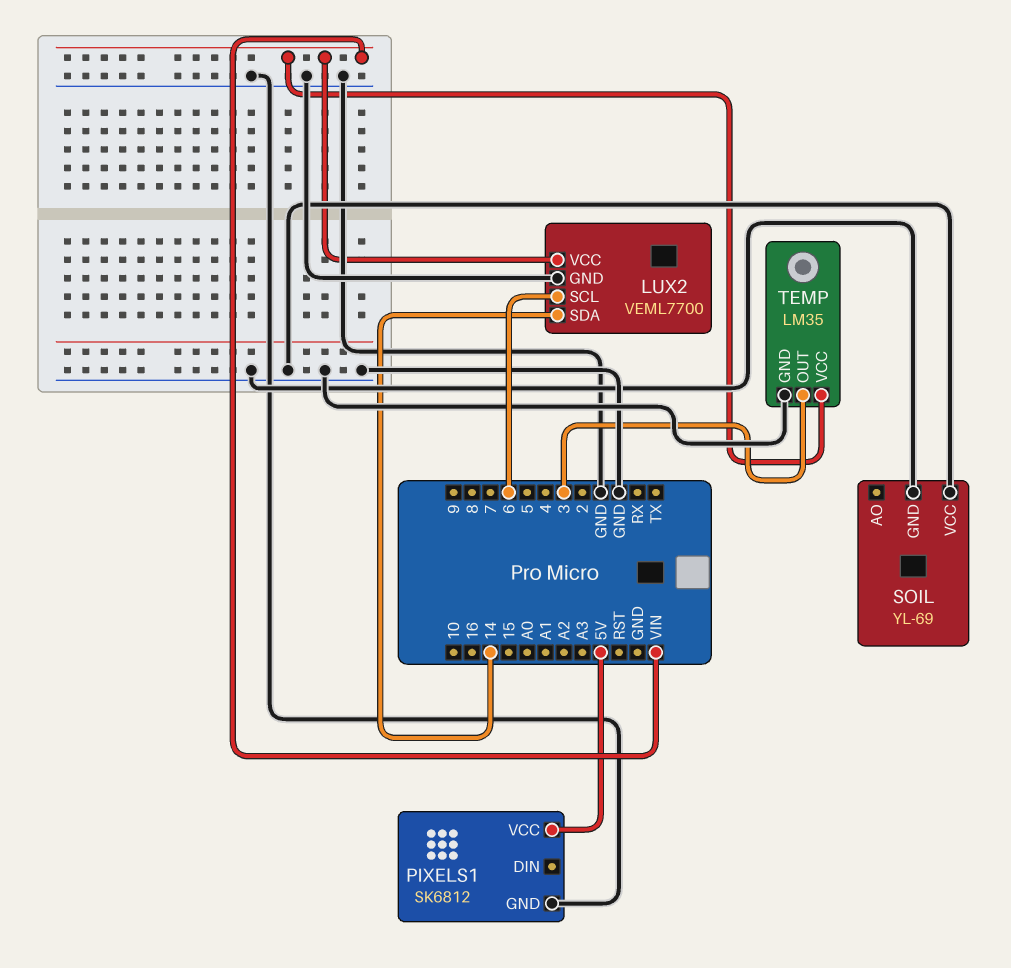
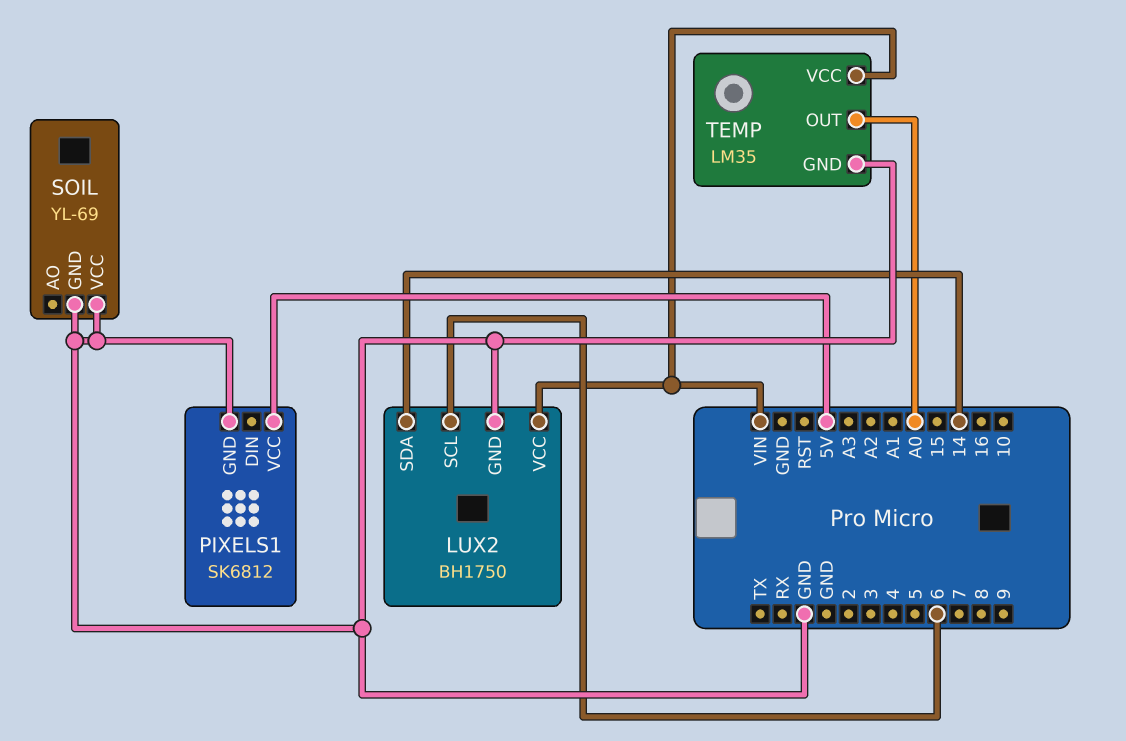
LUX2: VEML7700 -> BH1750
TEMP pin OUT: 3 -> A0

